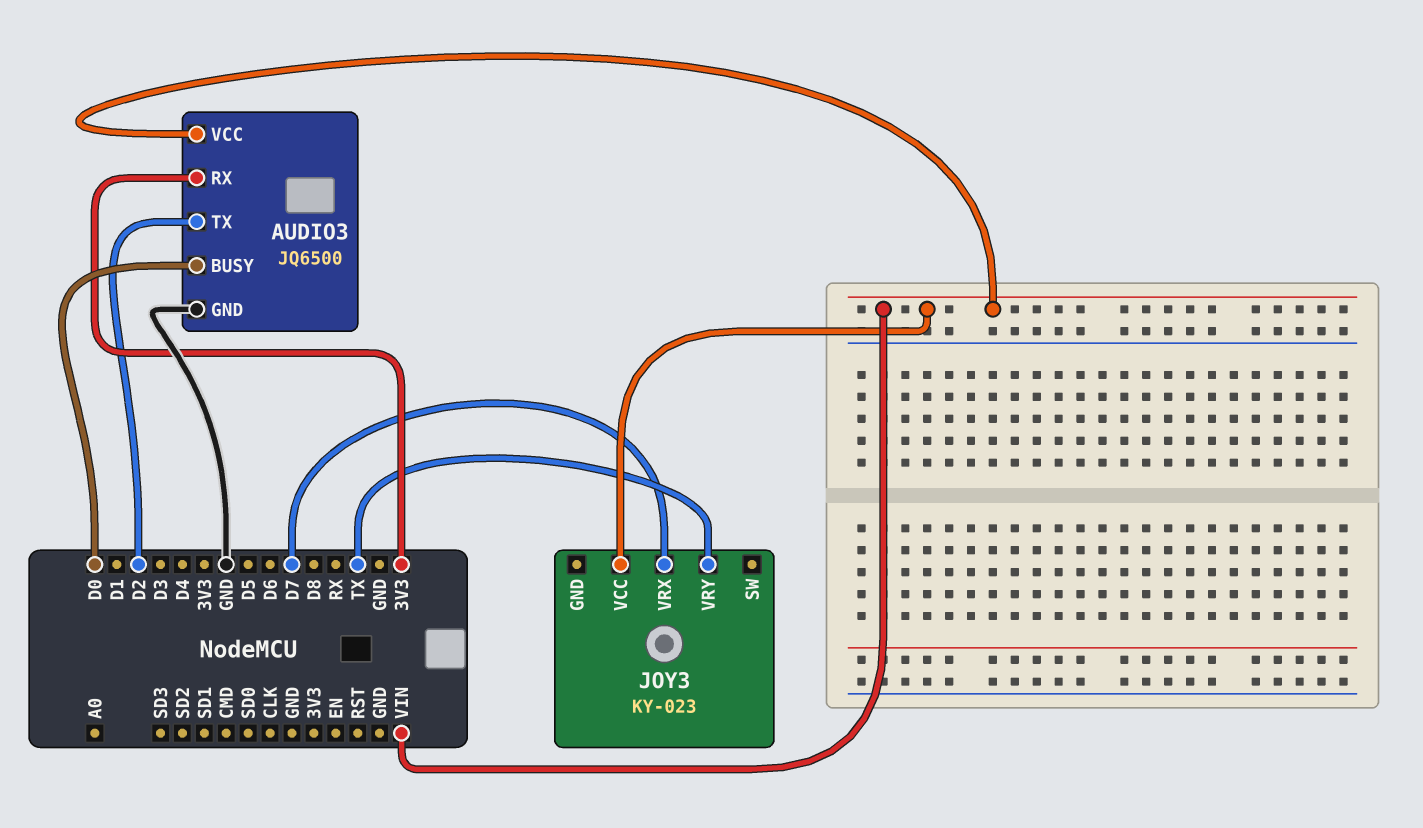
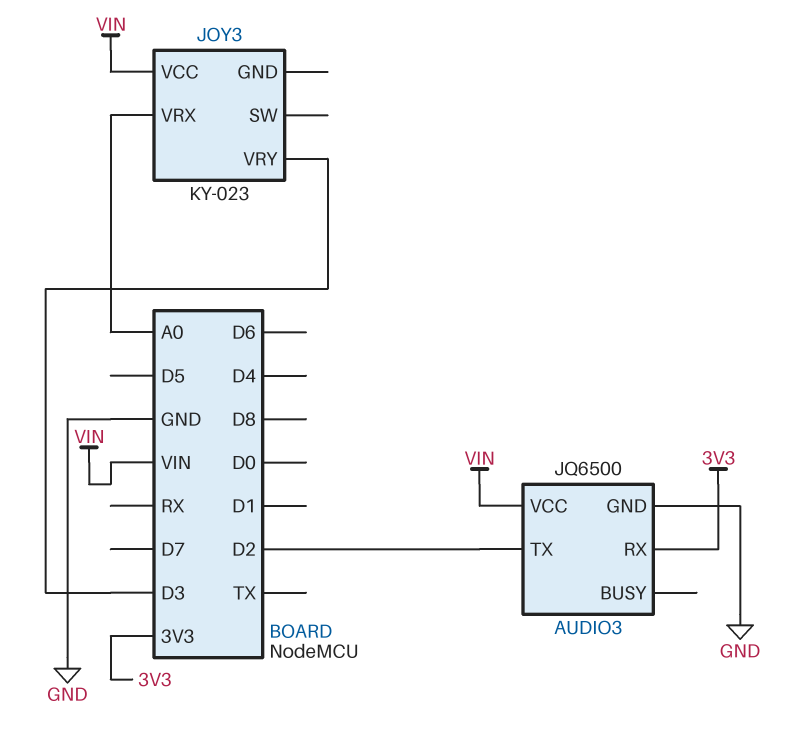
AUDIO3 pin BUSY: D0 -> none
JOY3 pin VRX: D7 -> A0
JOY3 pin VRY: TX -> D3

